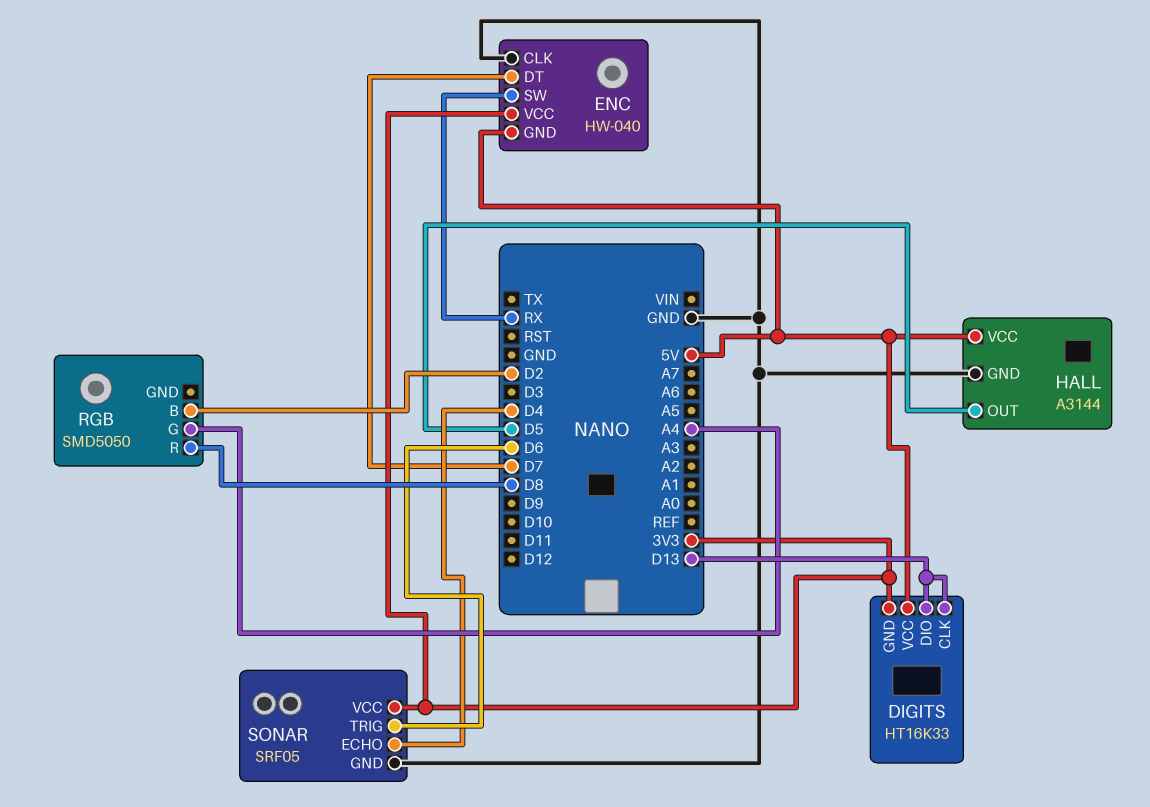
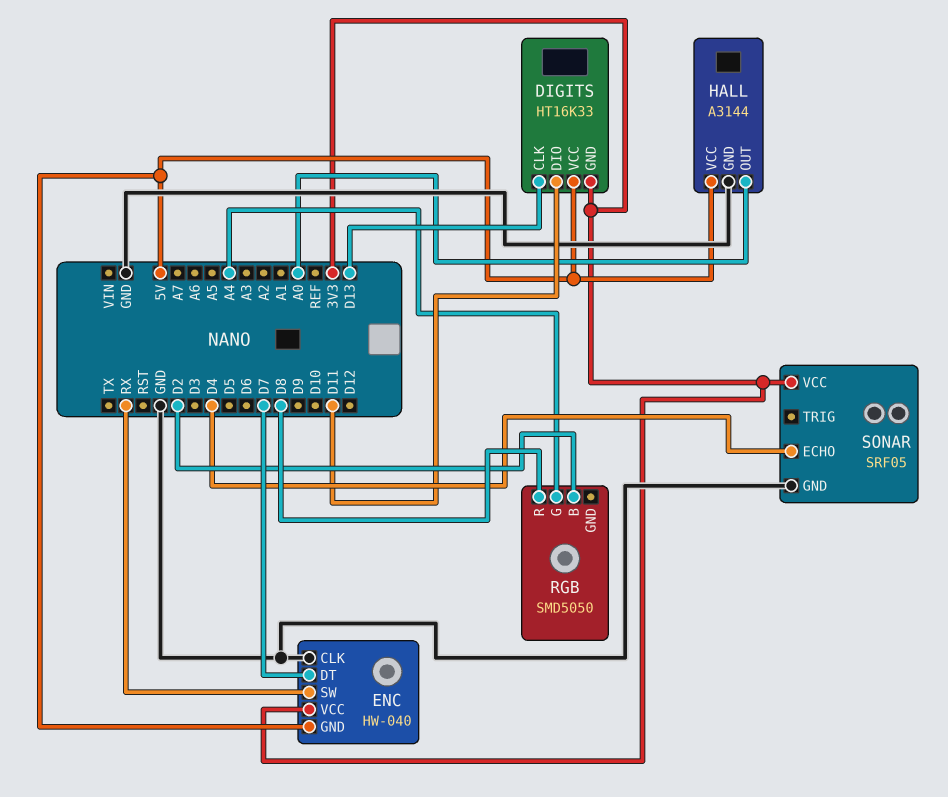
DIGITS pin DIO: D13 -> D11
HALL pin OUT: D5 -> A0
SONAR pin TRIG: D6 -> none

